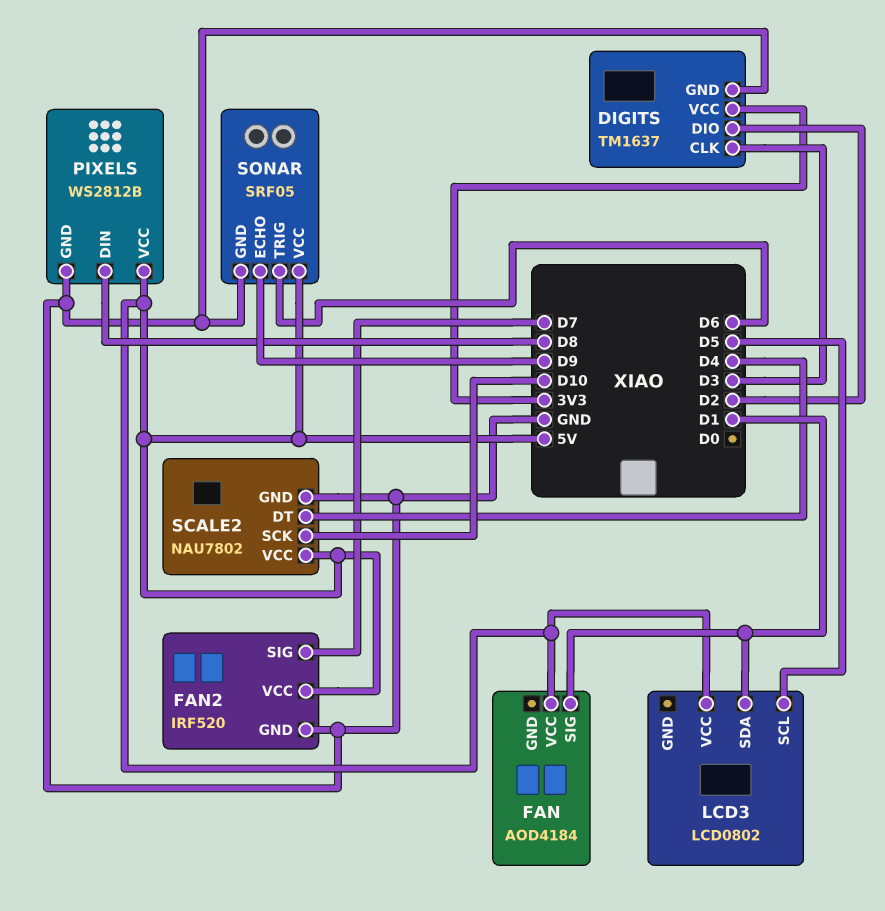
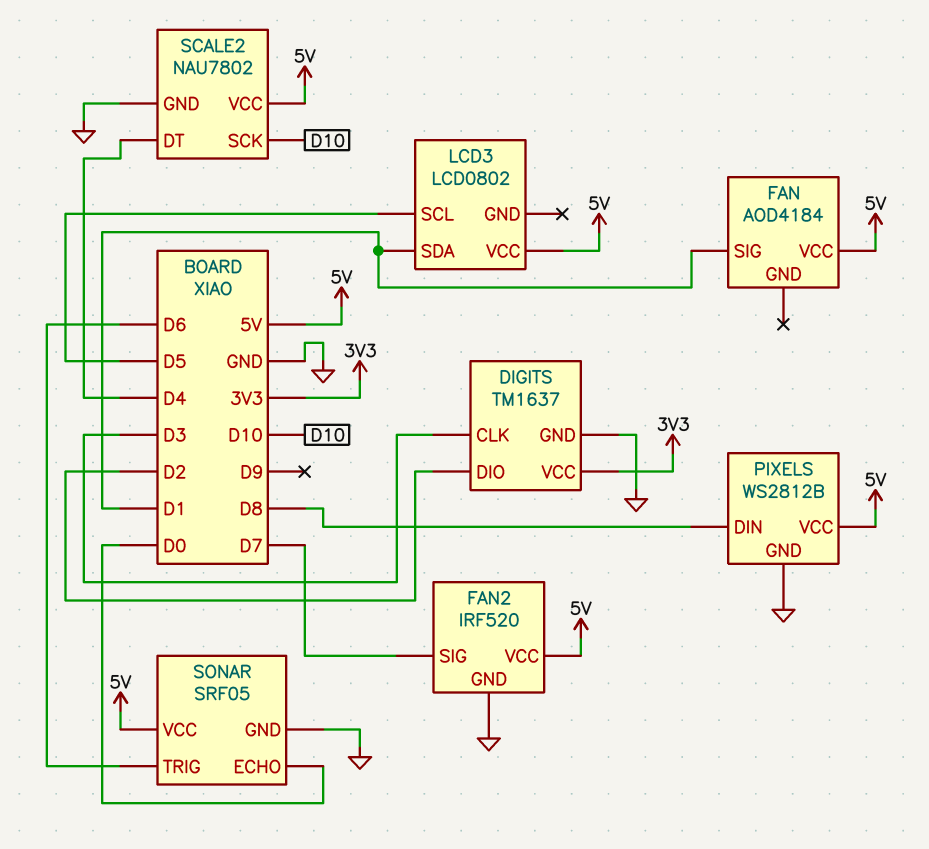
SONAR pin ECHO: D9 -> D0

